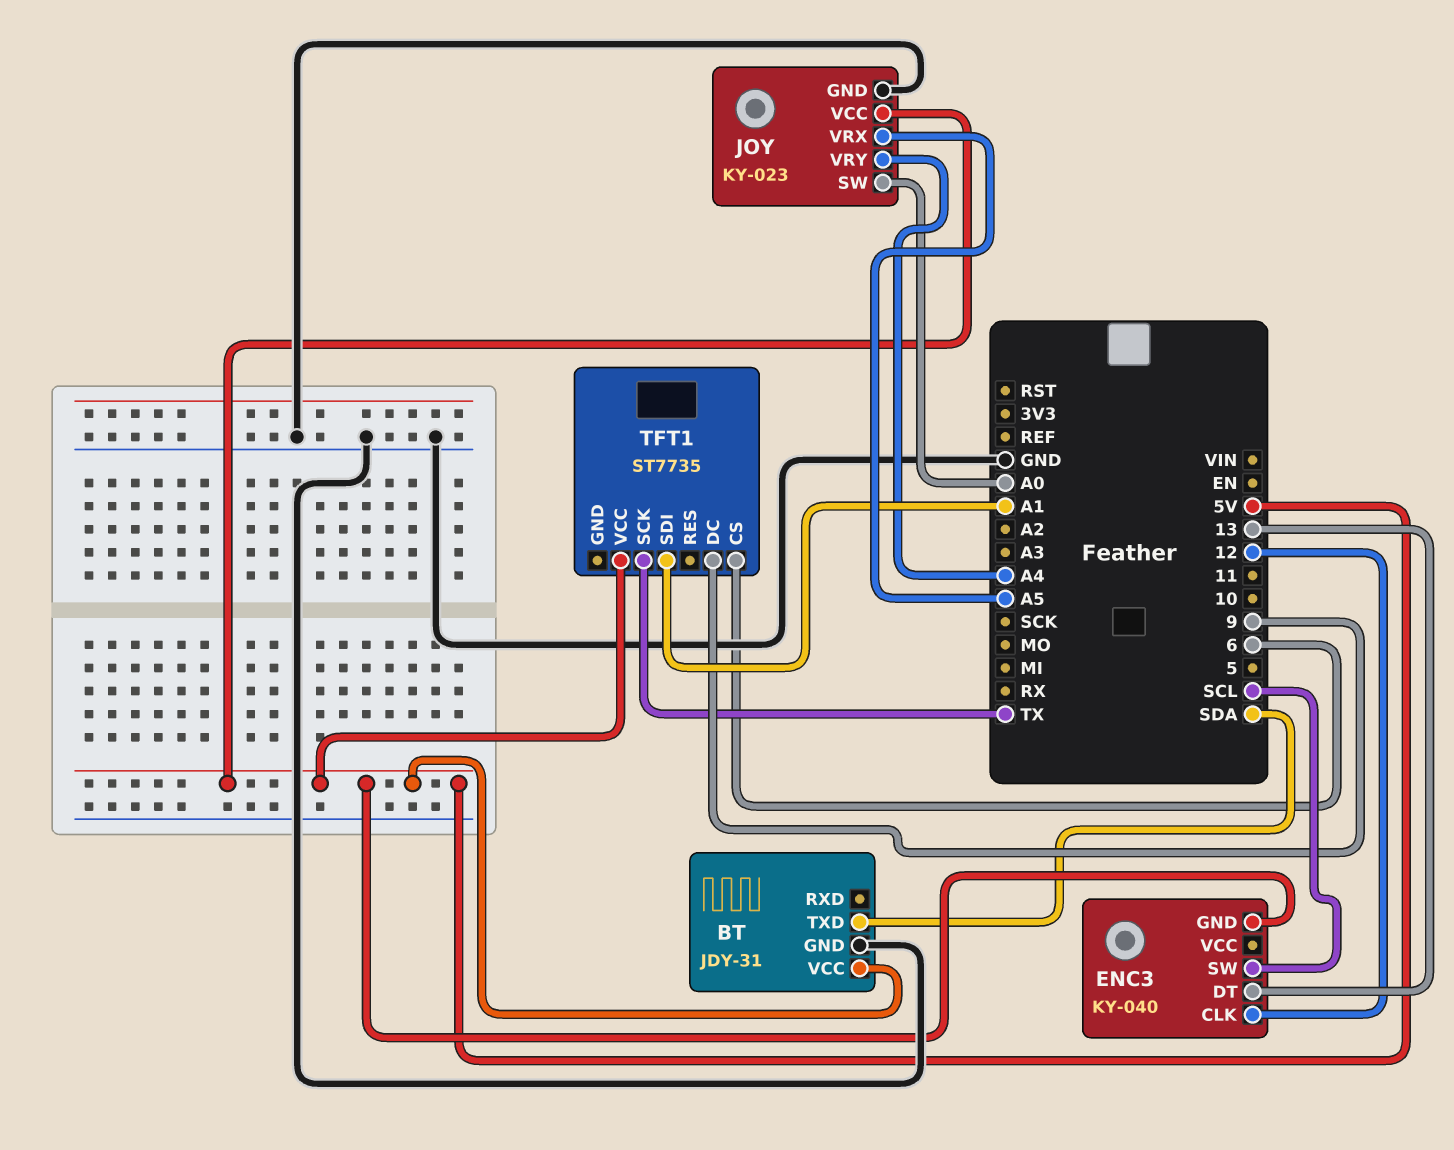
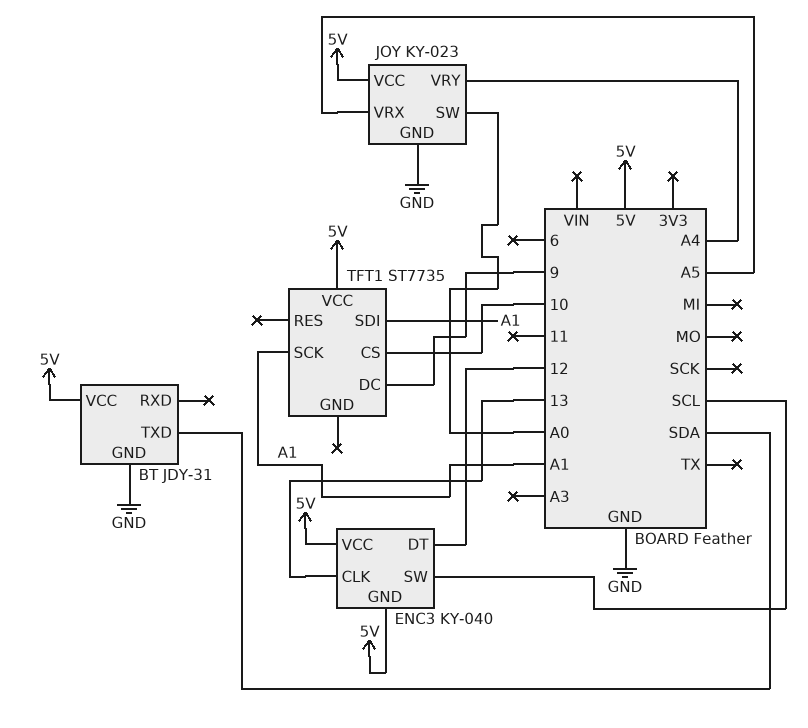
ENC3 pin CLK: 12 -> 13
ENC3 pin DT: 13 -> 12
ENC3 pin VCC: none -> 5V
TFT1 pin CS: 6 -> 10
TFT1 pin SCK: TX -> A1

